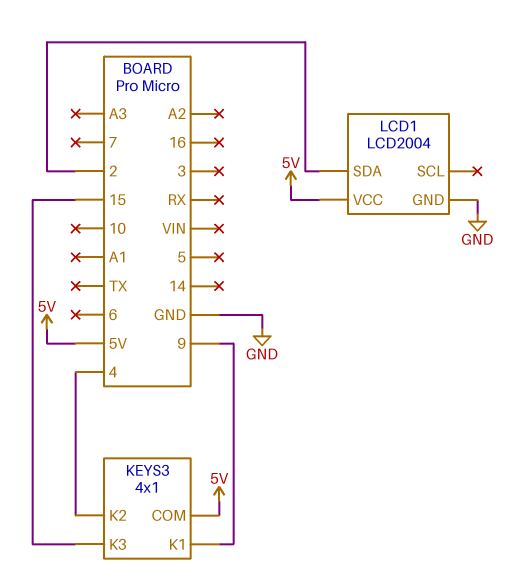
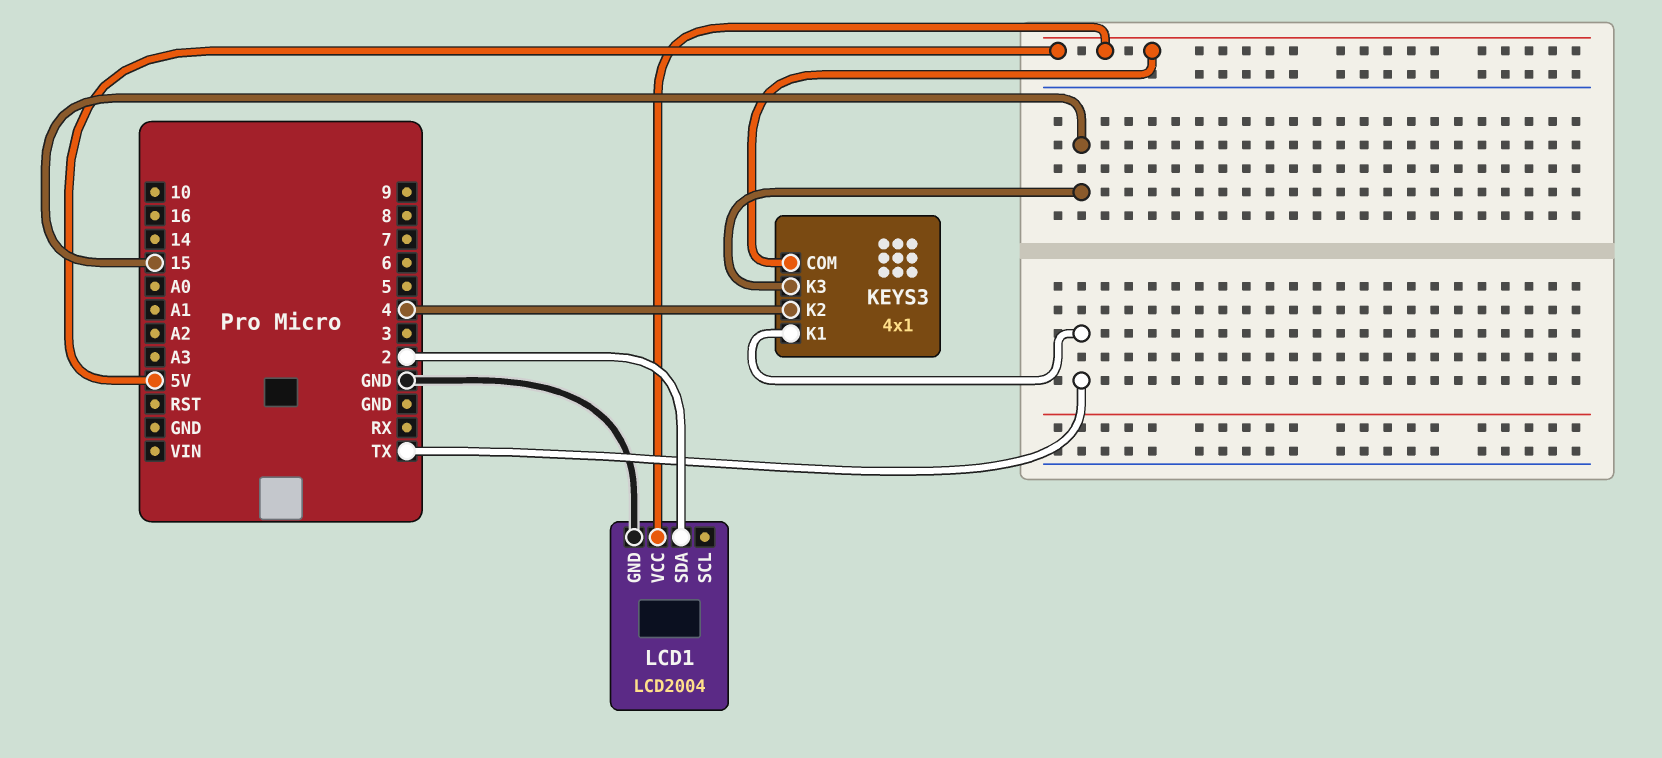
KEYS3 pin K1: 9 -> TX

